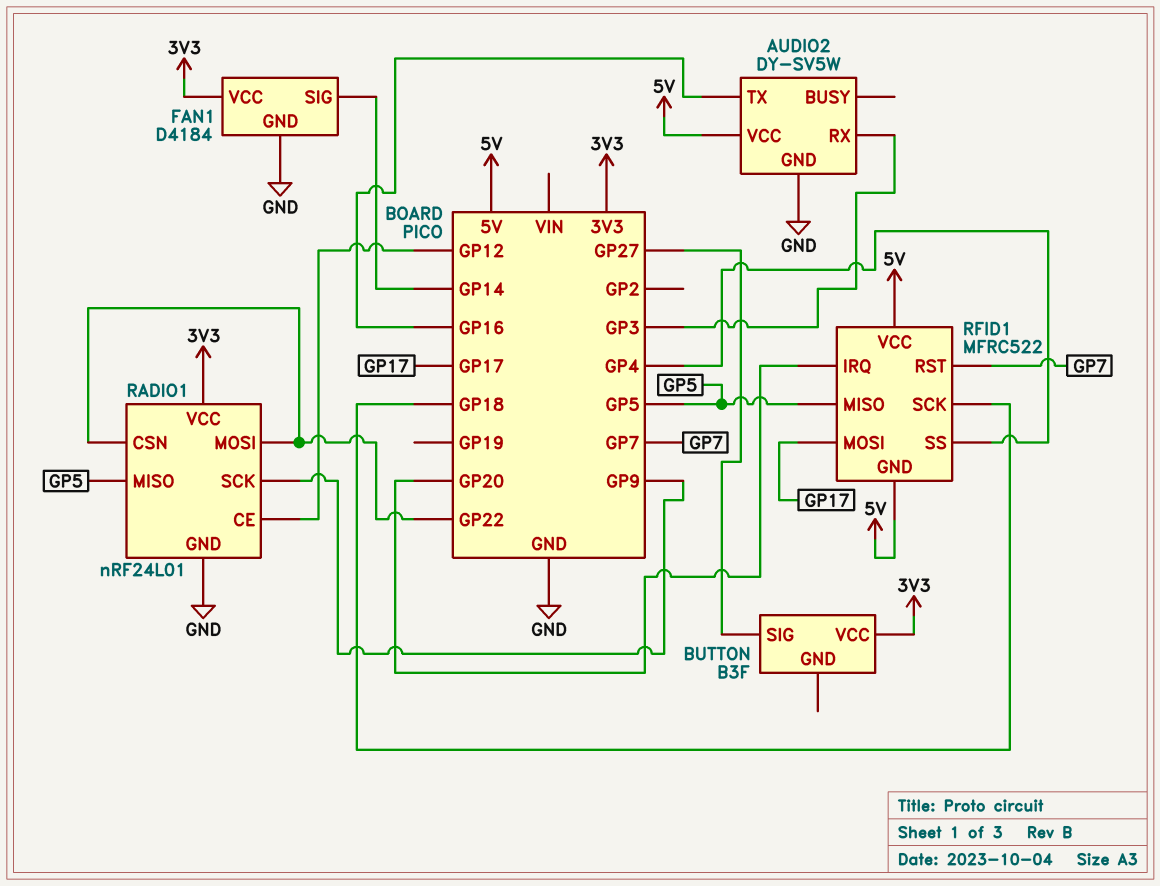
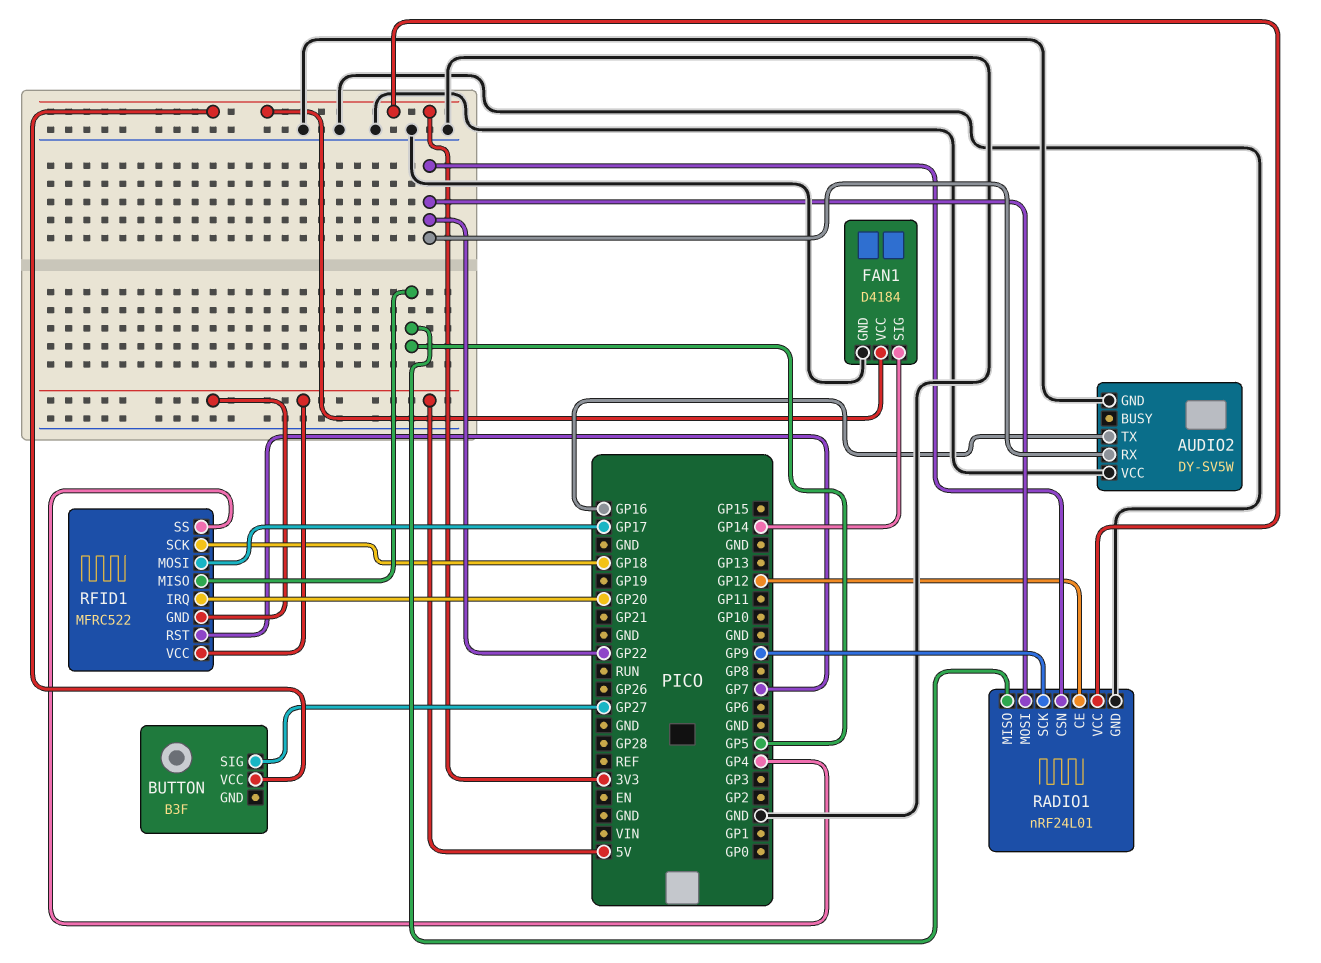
AUDIO2 pin RX: GP3 -> GP22
AUDIO2 pin VCC: 5V -> GND

